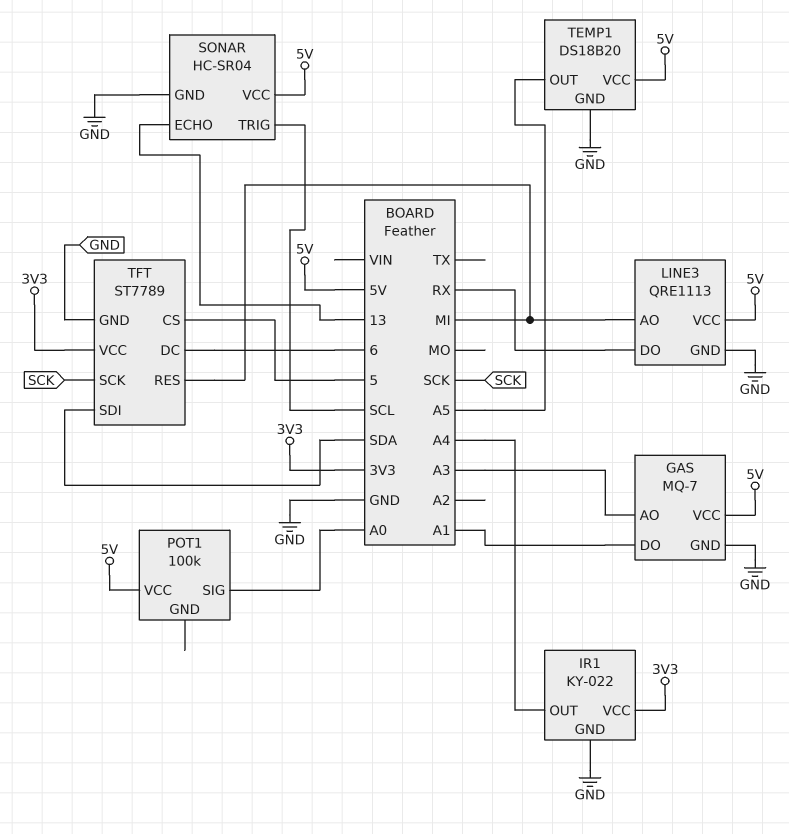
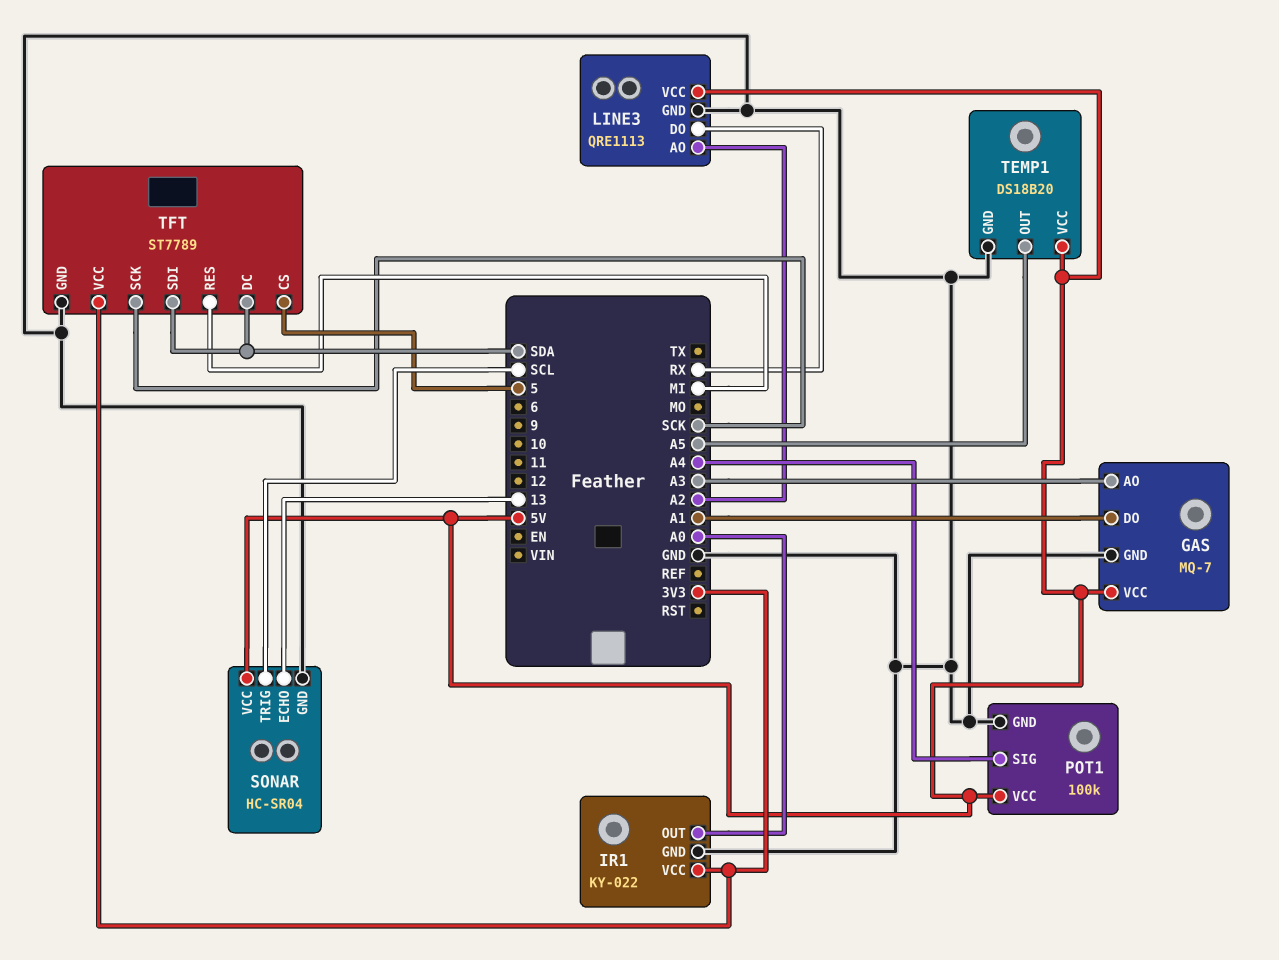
IR1 pin OUT: A4 -> A0
LINE3 pin AO: MI -> A2
POT1 pin GND: none -> GND
POT1 pin SIG: A0 -> A4
TFT pin DC: 6 -> SDA

